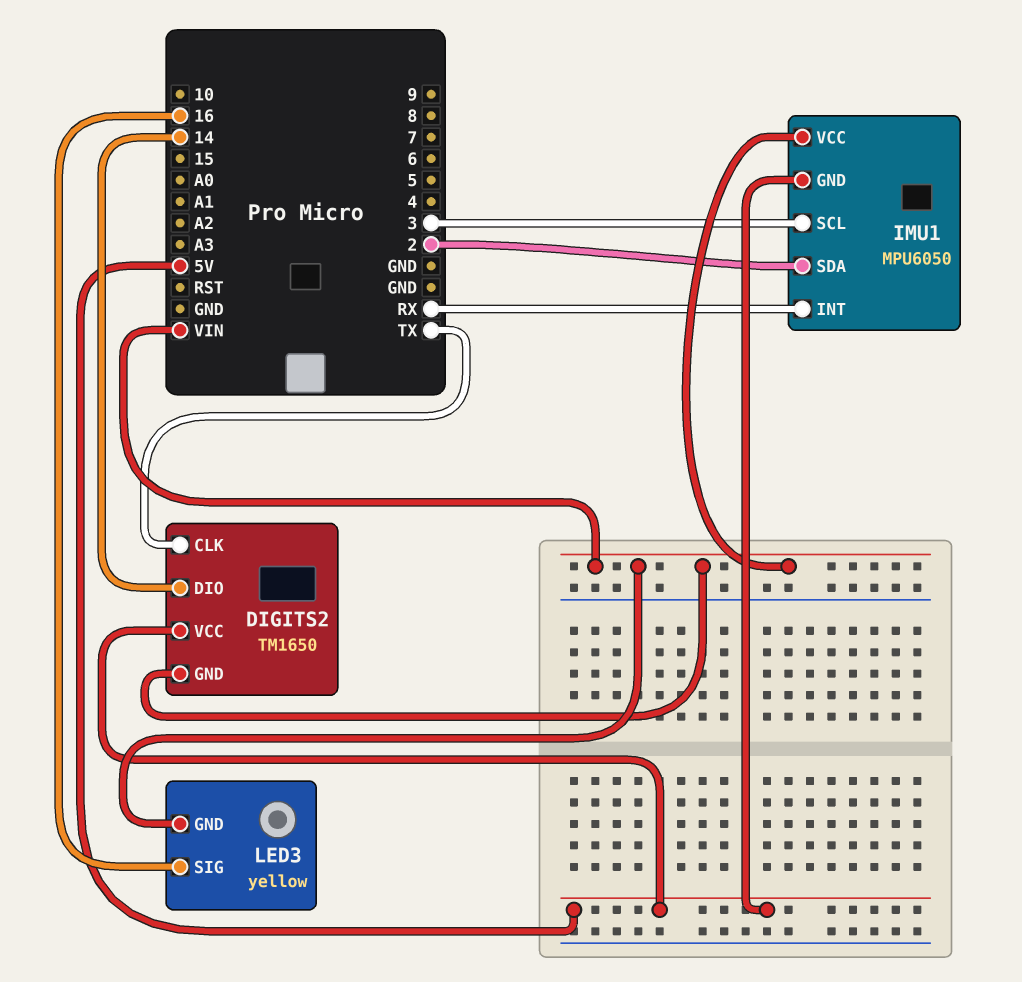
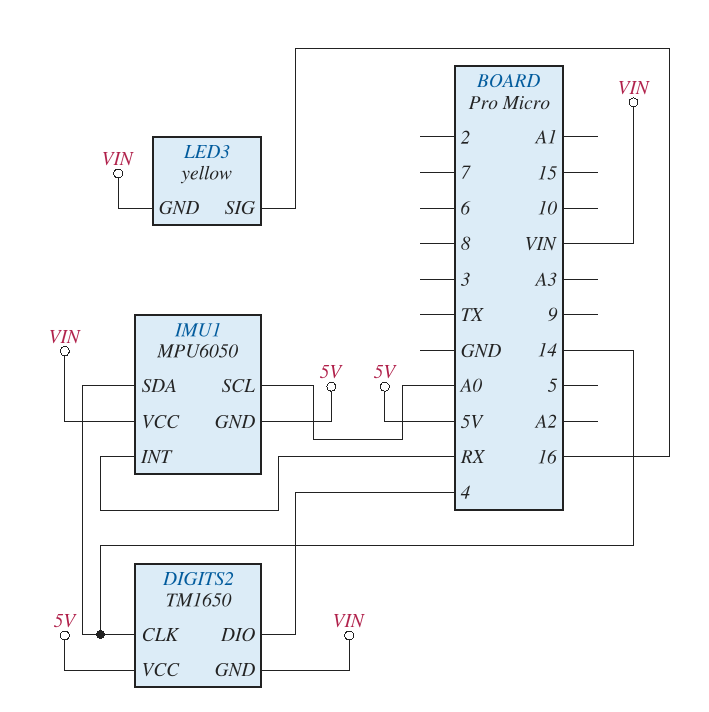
DIGITS2 pin CLK: TX -> 14
DIGITS2 pin DIO: 14 -> 4
IMU1 pin SCL: 3 -> A0
IMU1 pin SDA: 2 -> 14

